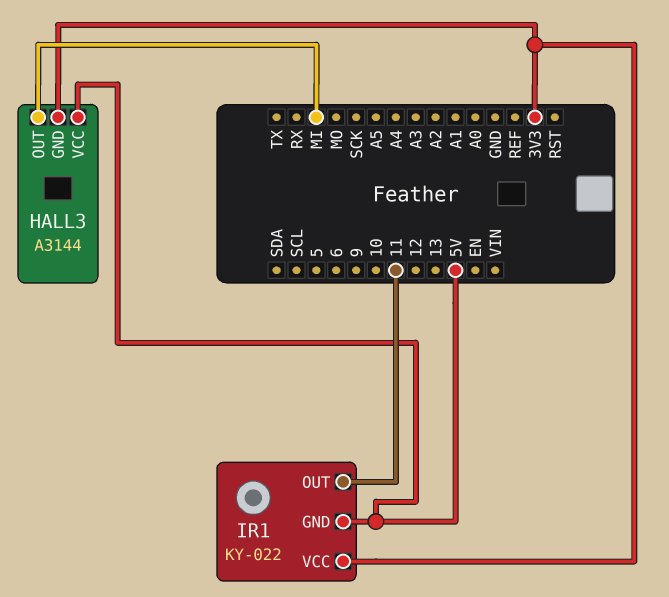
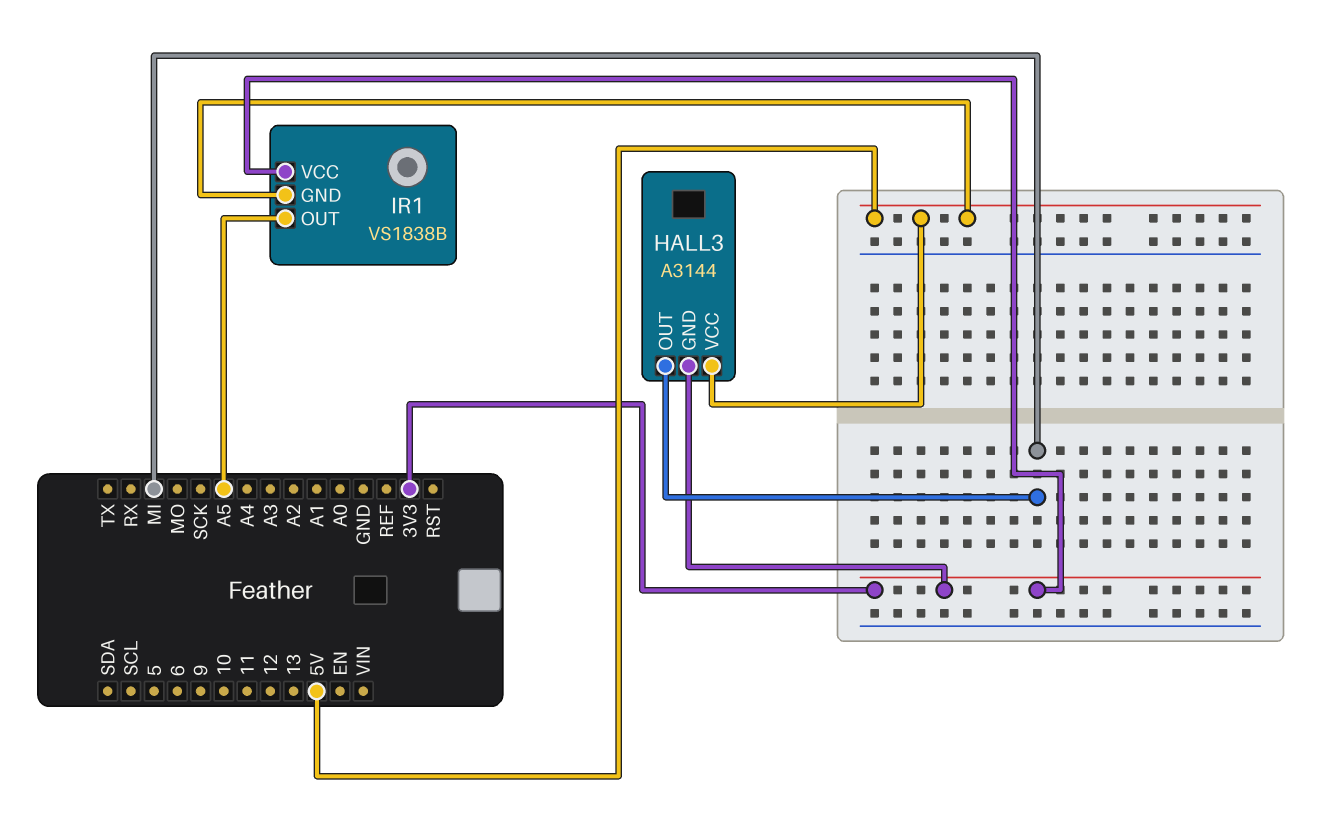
IR1: KY-022 -> VS1838B
IR1 pin OUT: 11 -> A5

